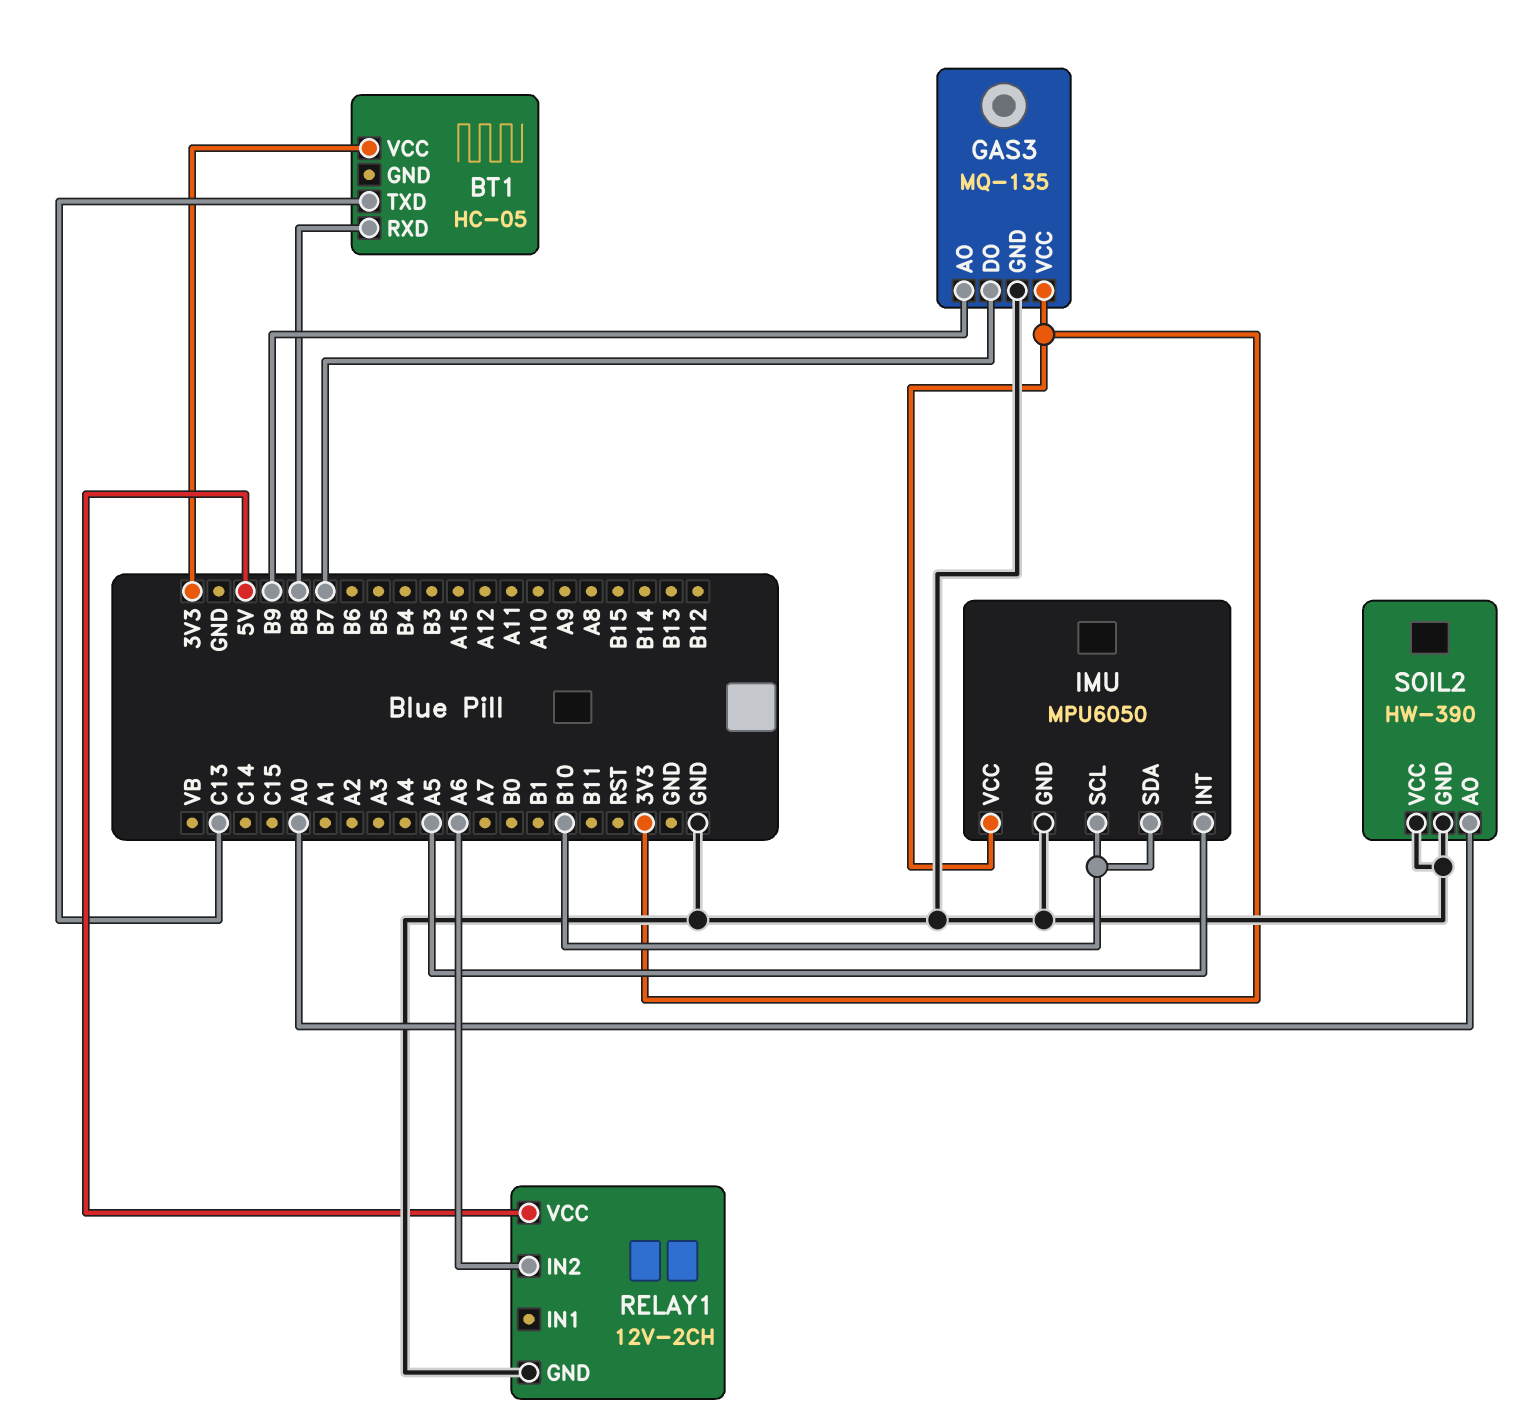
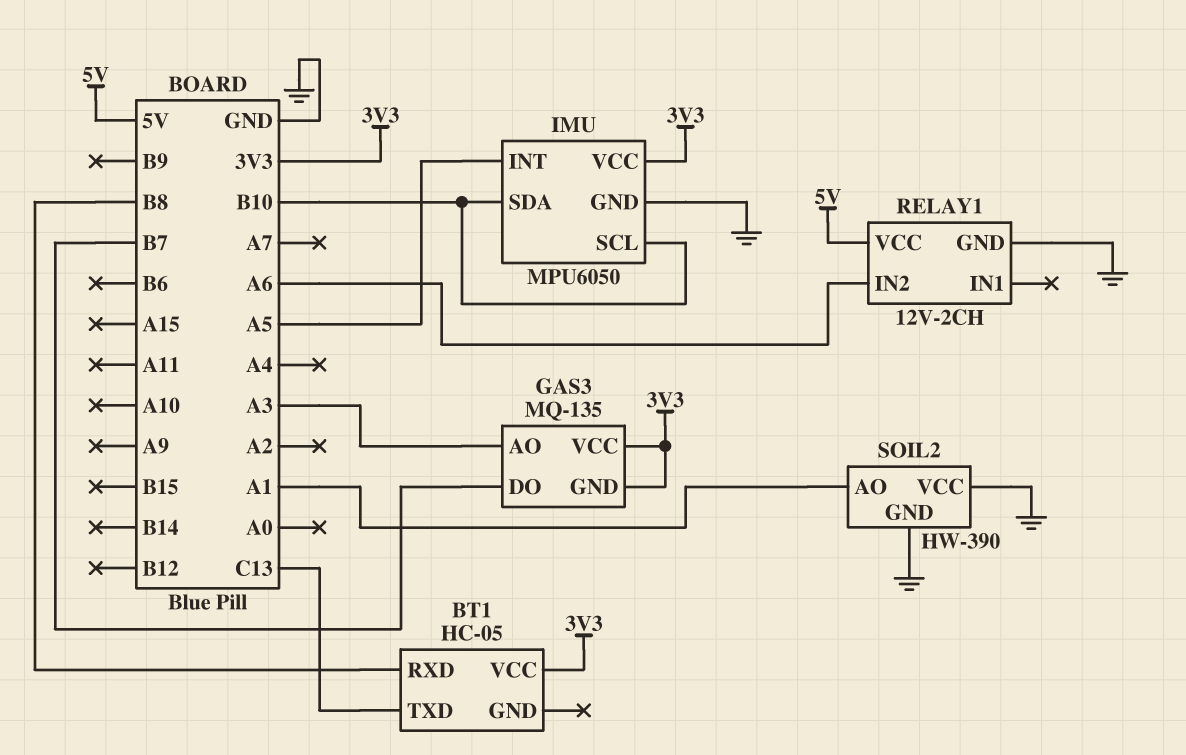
GAS3 pin AO: B9 -> A3
GAS3 pin GND: GND -> 3V3
SOIL2 pin AO: A0 -> A1

